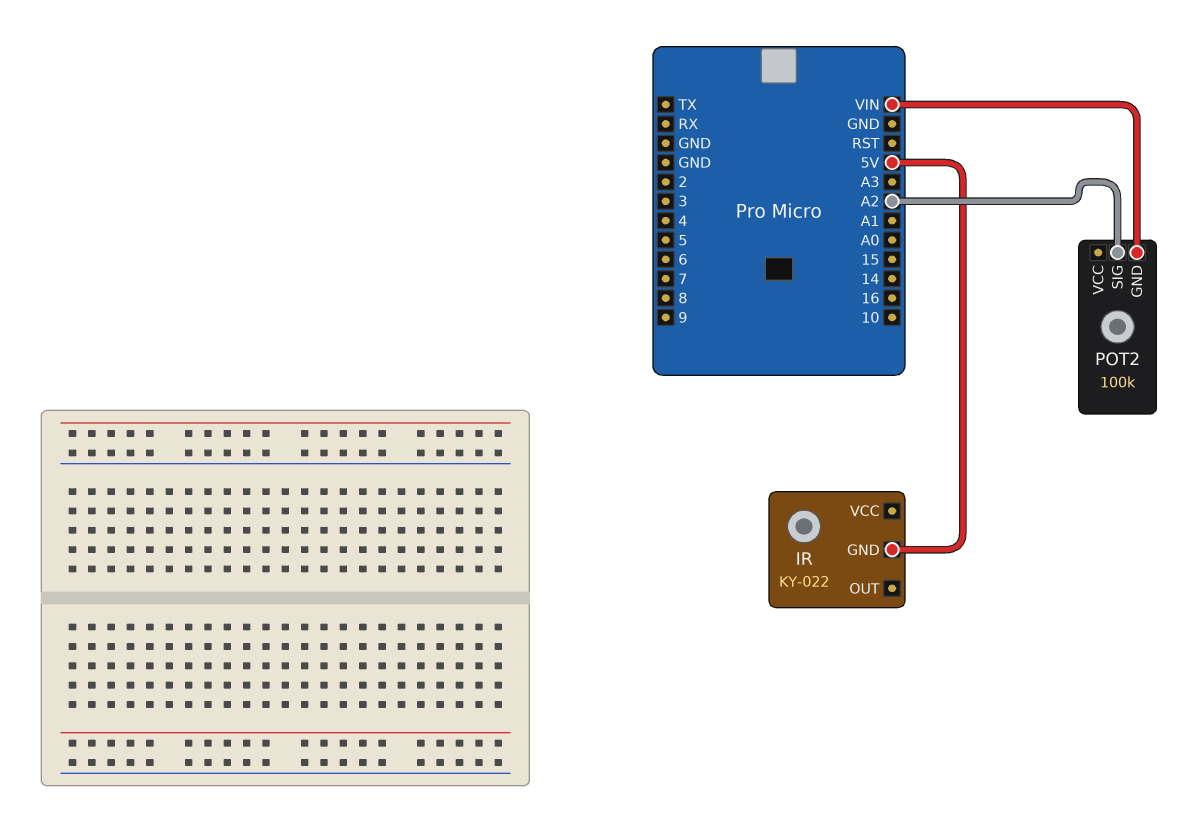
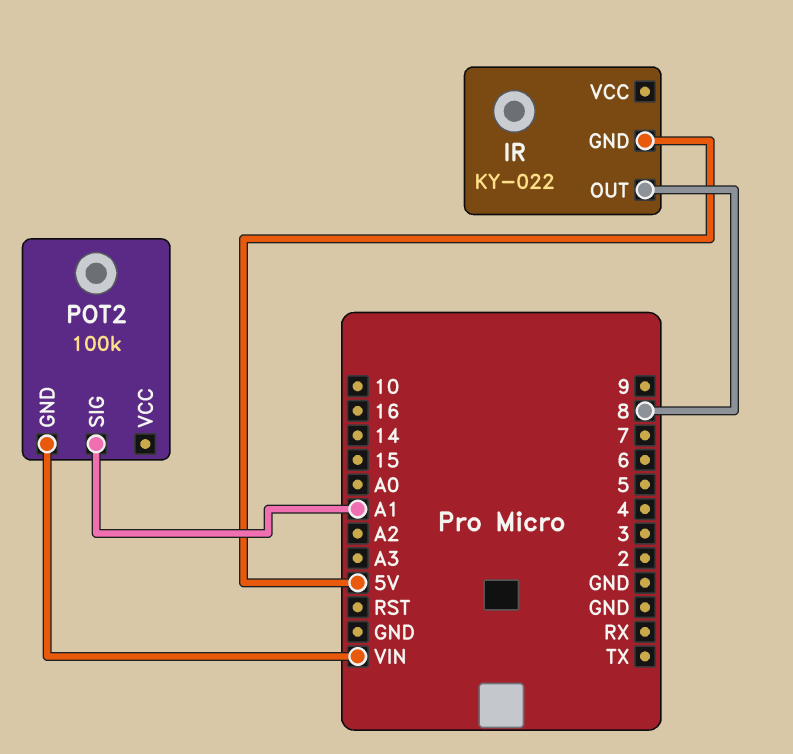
IR pin OUT: none -> 8
POT2 pin SIG: A2 -> A1

